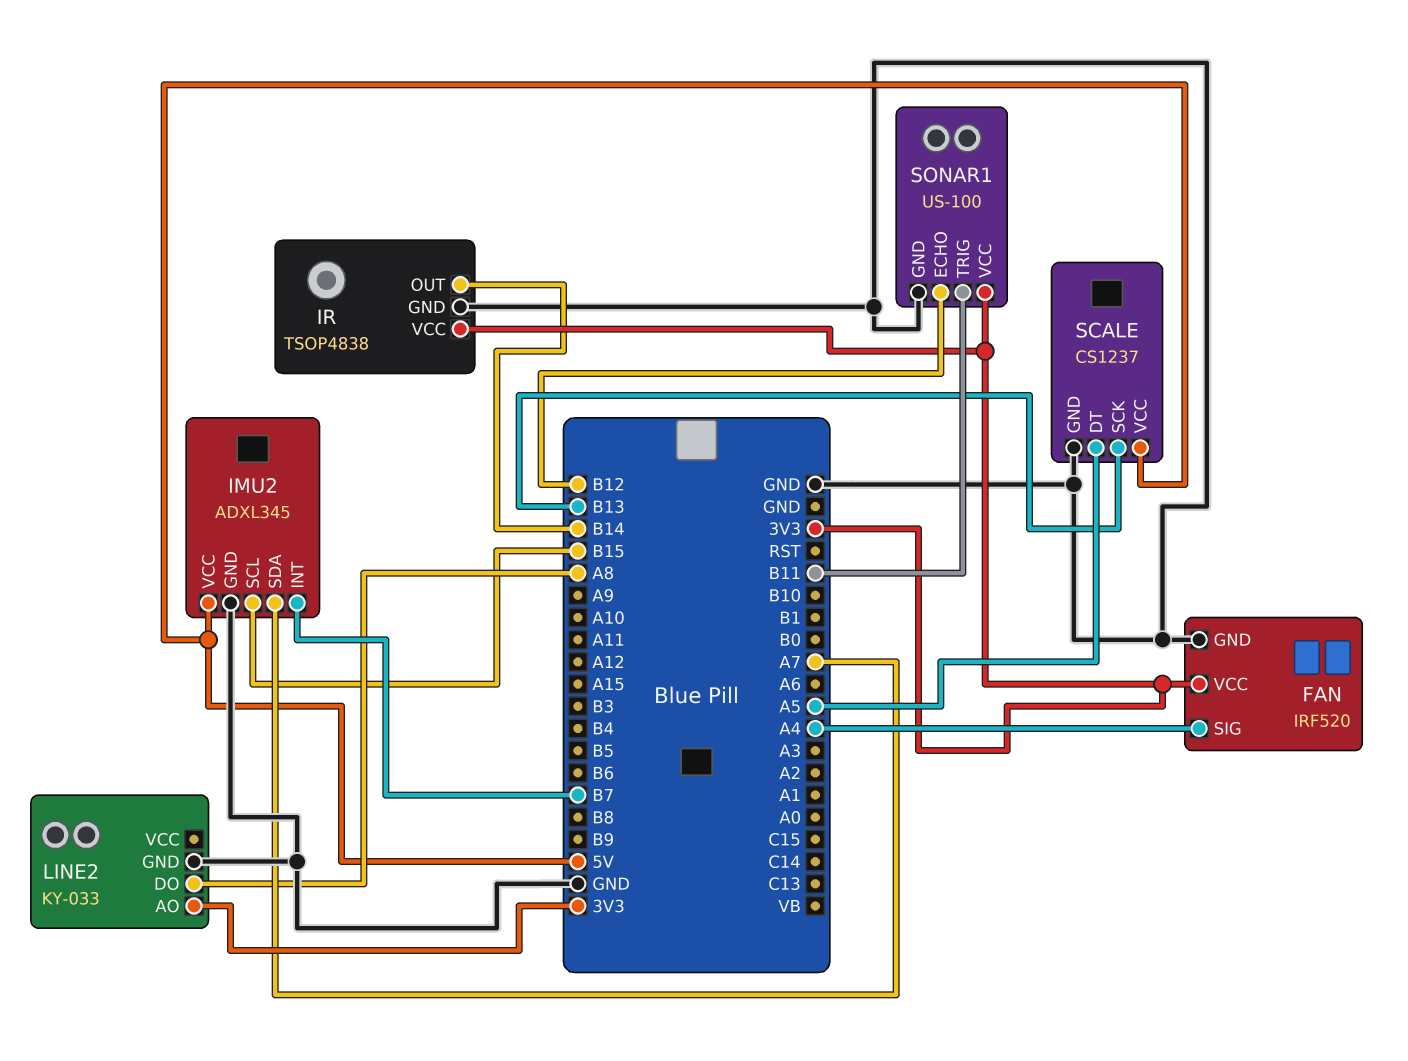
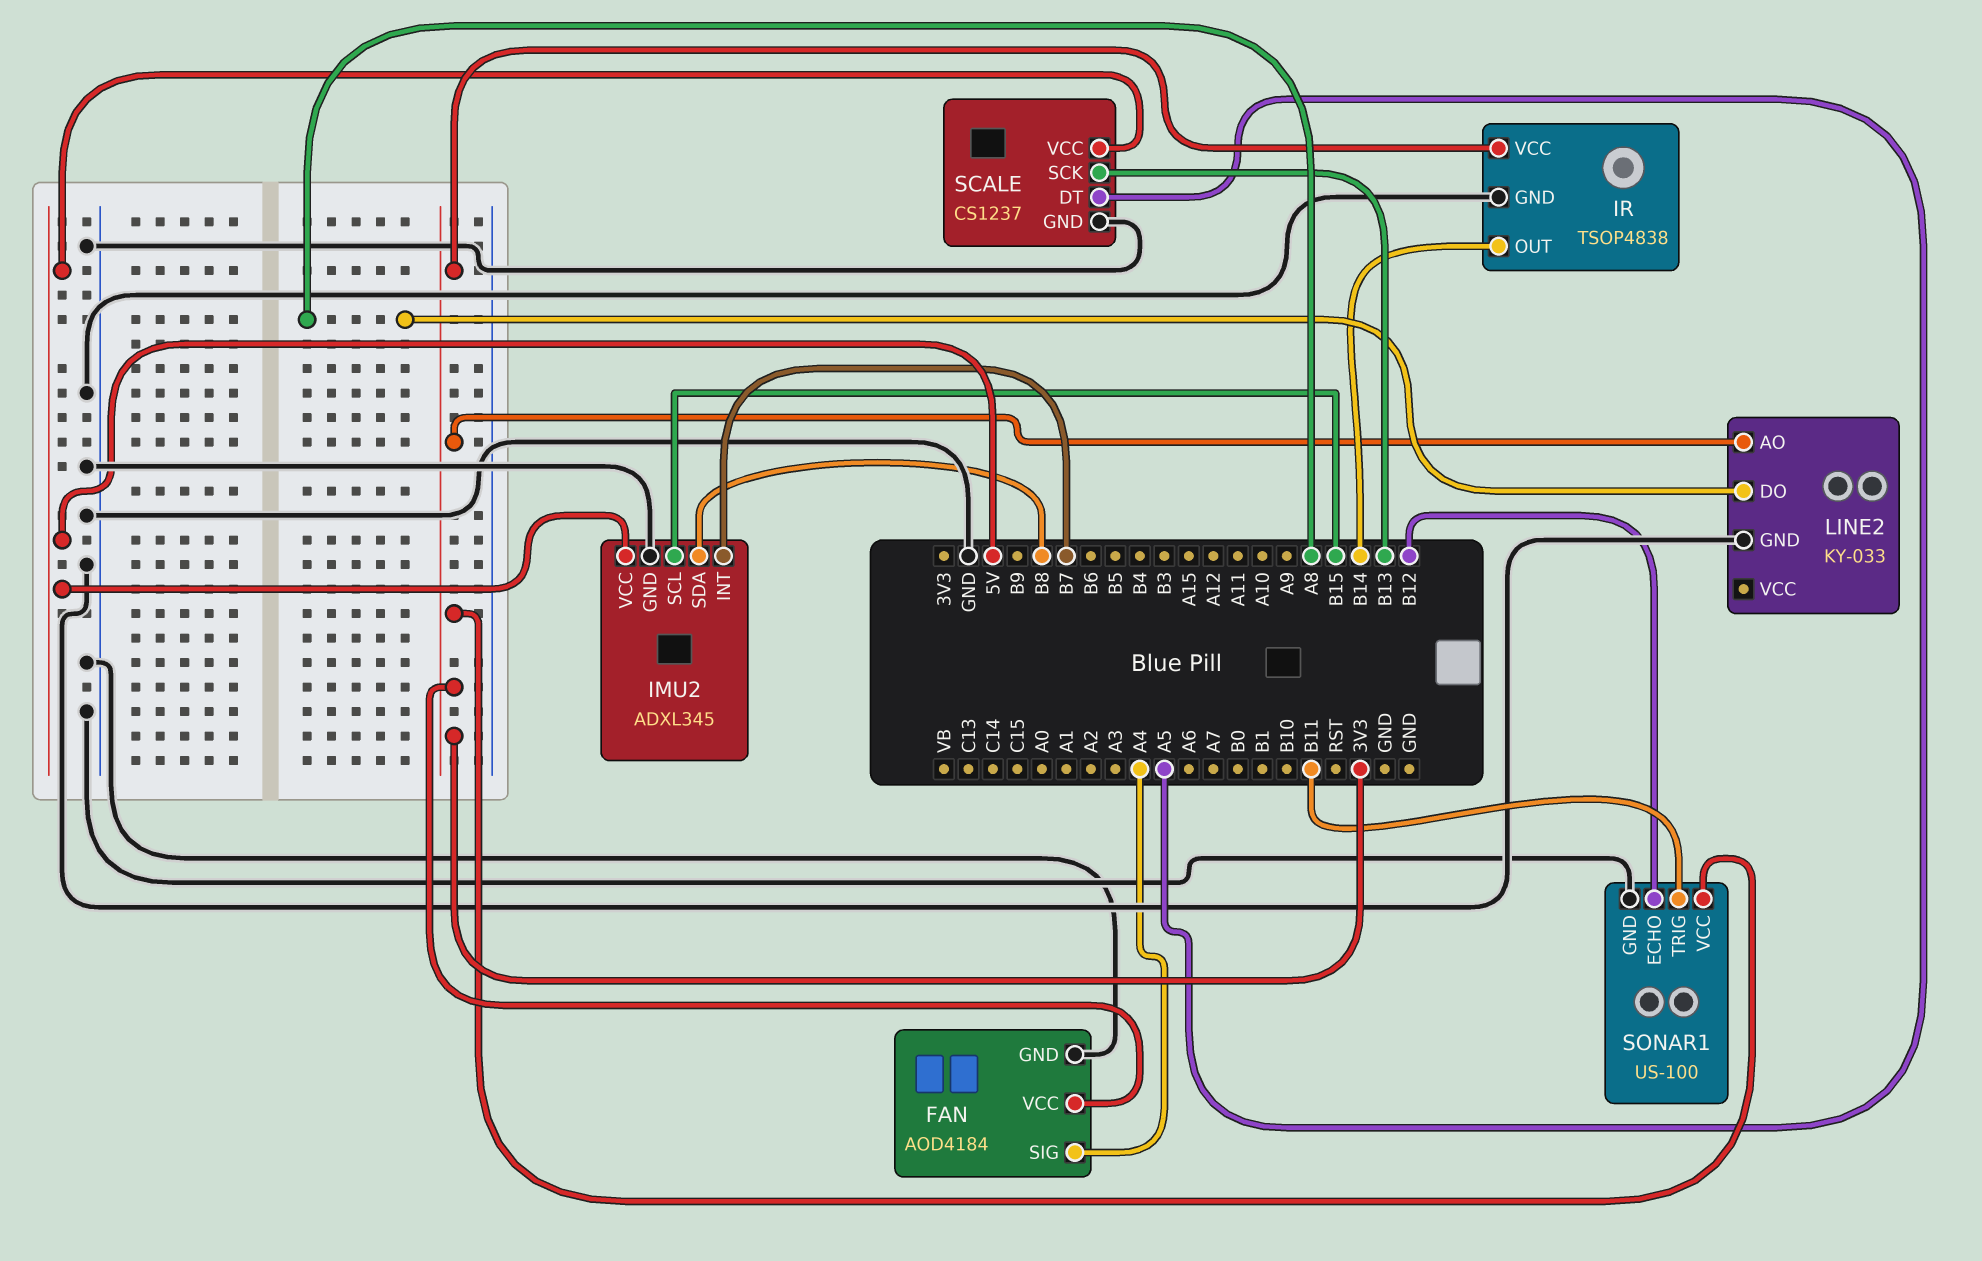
FAN: IRF520 -> AOD4184
IMU2 pin SDA: A7 -> B8

